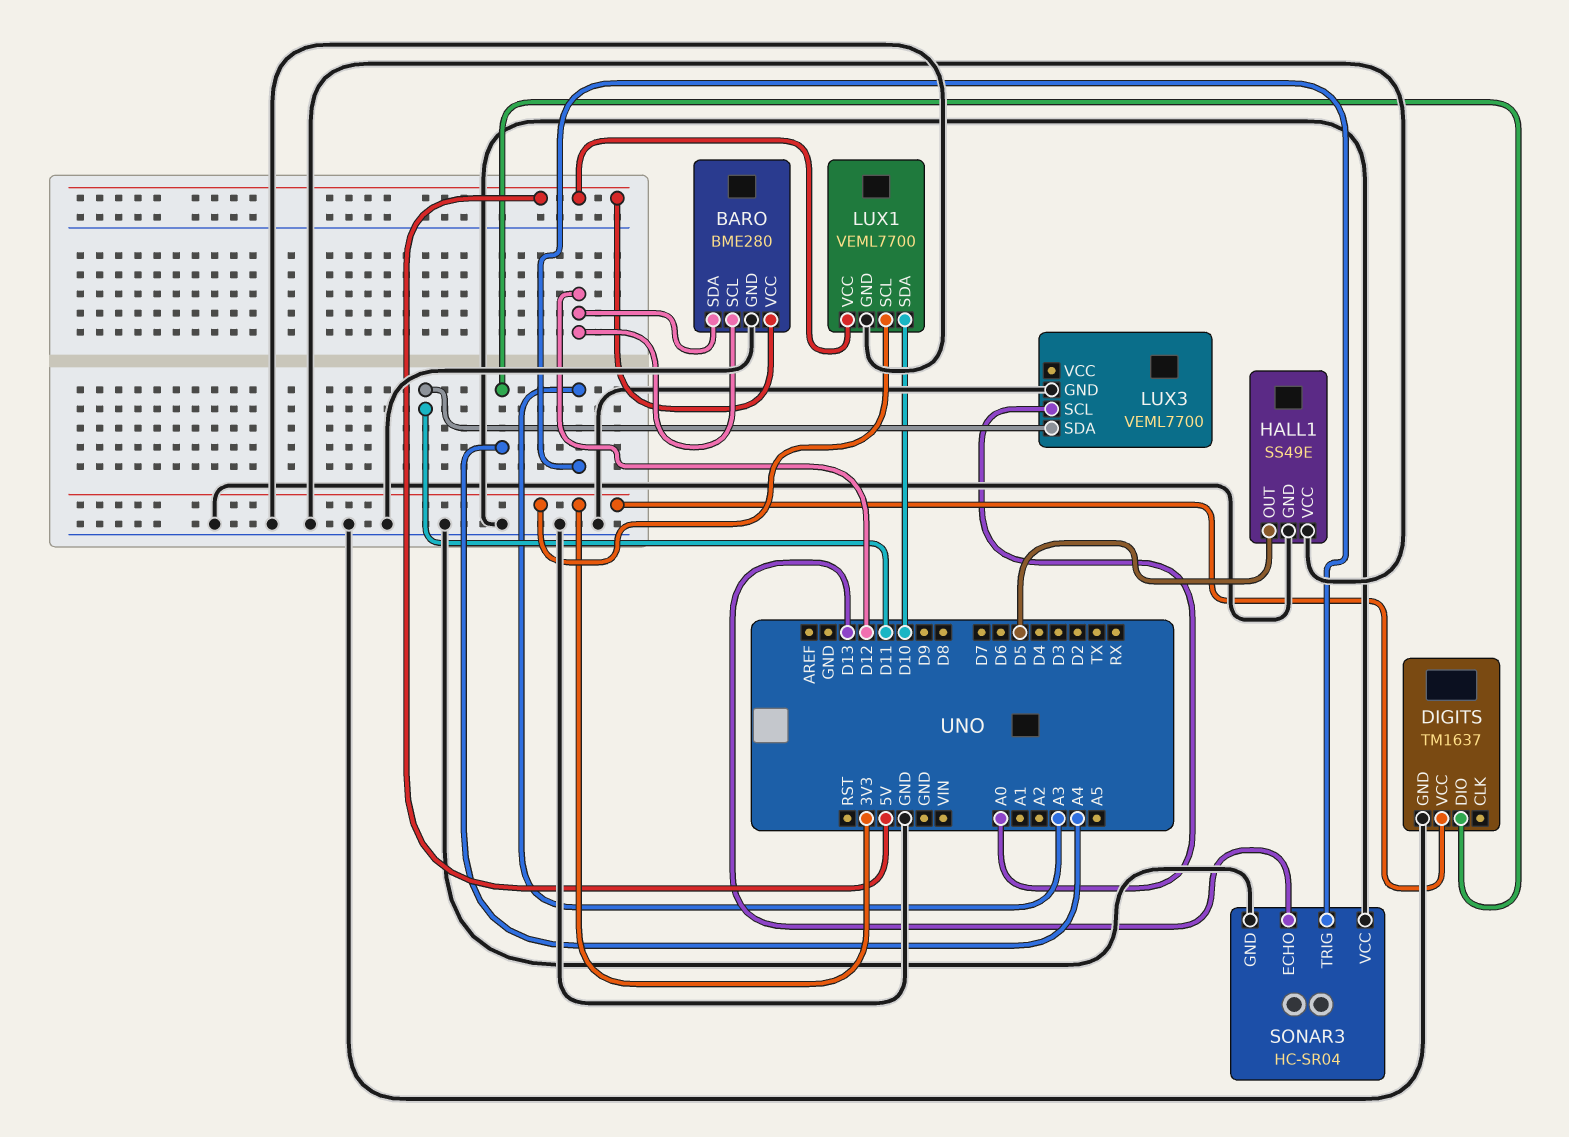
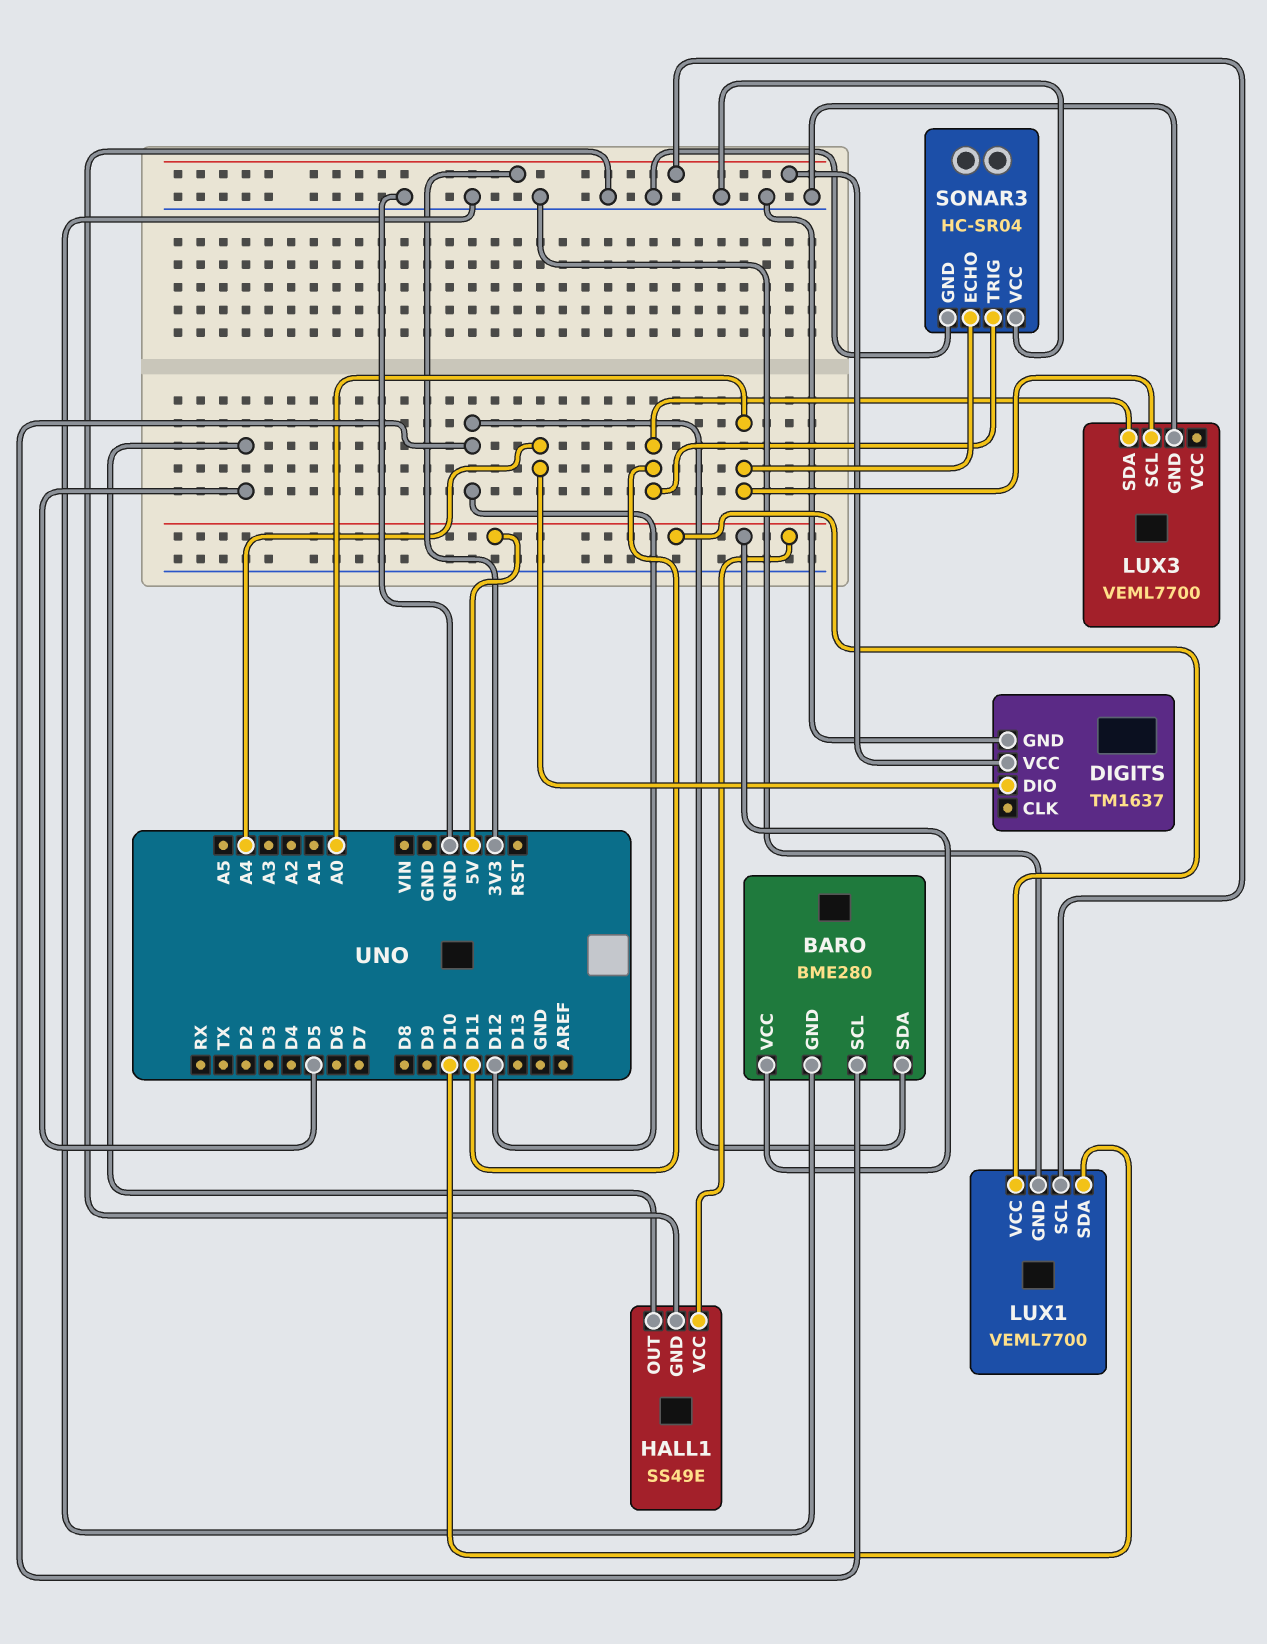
HALL1 pin VCC: GND -> 5V
SONAR3 pin ECHO: D13 -> A0
SONAR3 pin TRIG: A3 -> D11

